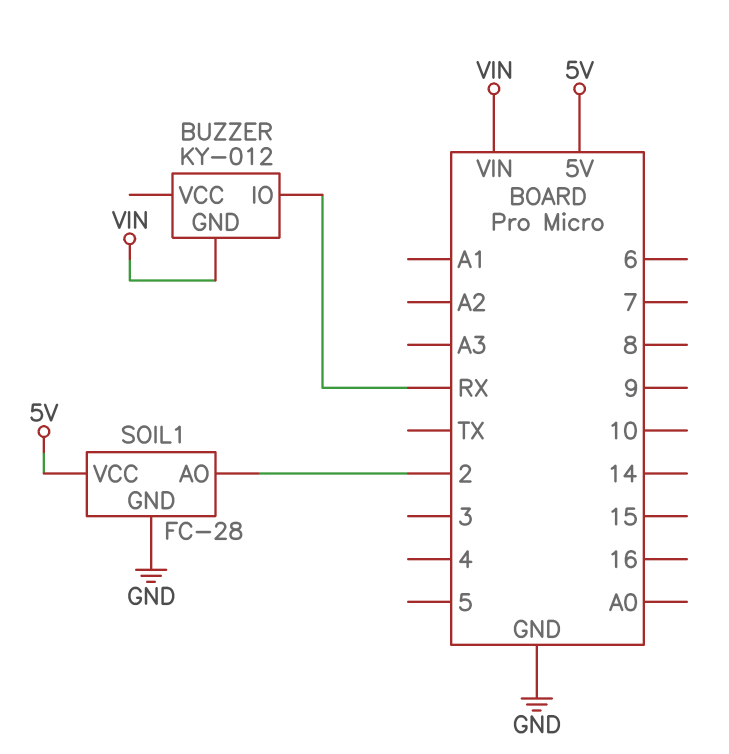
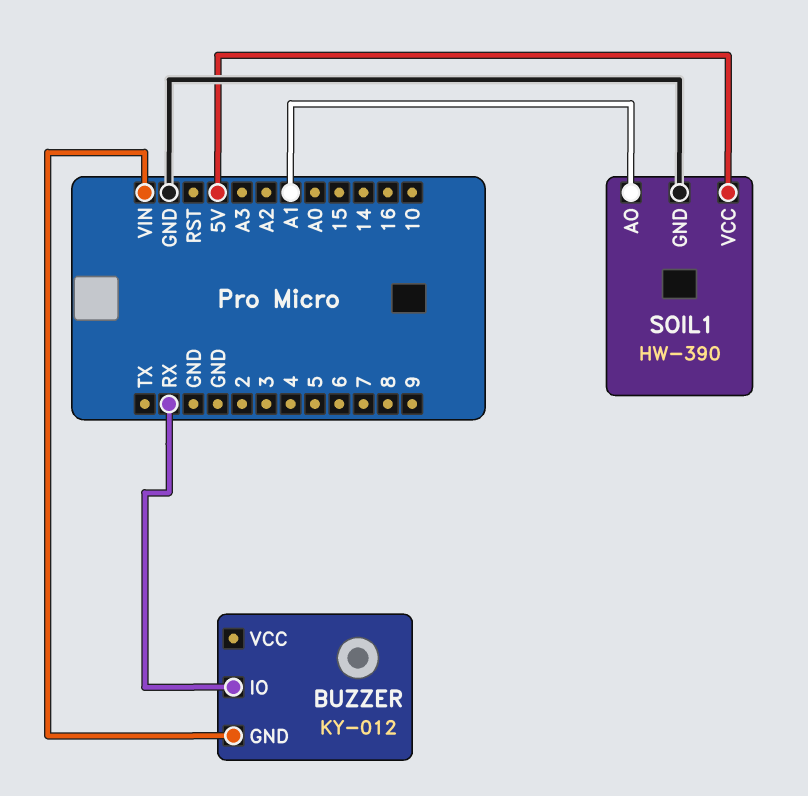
SOIL1: FC-28 -> HW-390
SOIL1 pin AO: 2 -> A1

